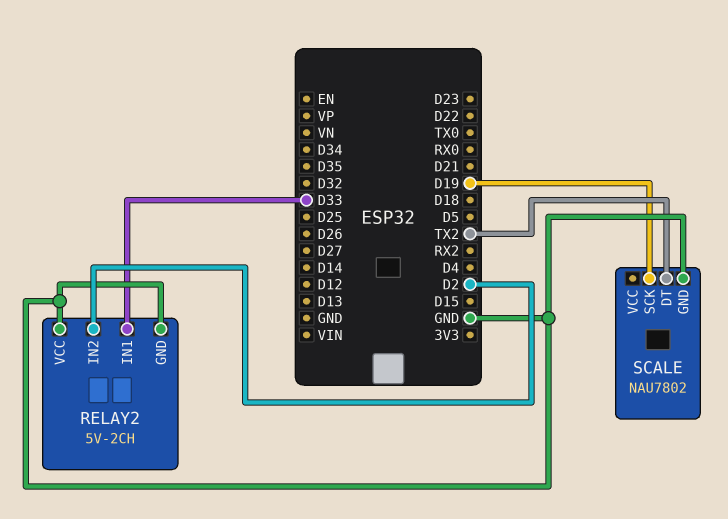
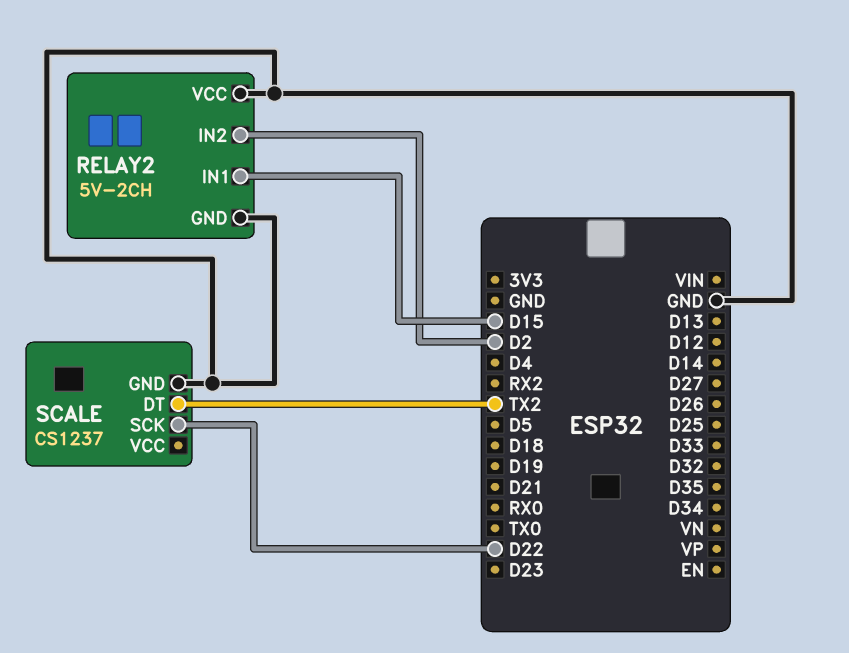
RELAY2 pin IN1: D33 -> D15
SCALE: NAU7802 -> CS1237
SCALE pin SCK: D19 -> D22

